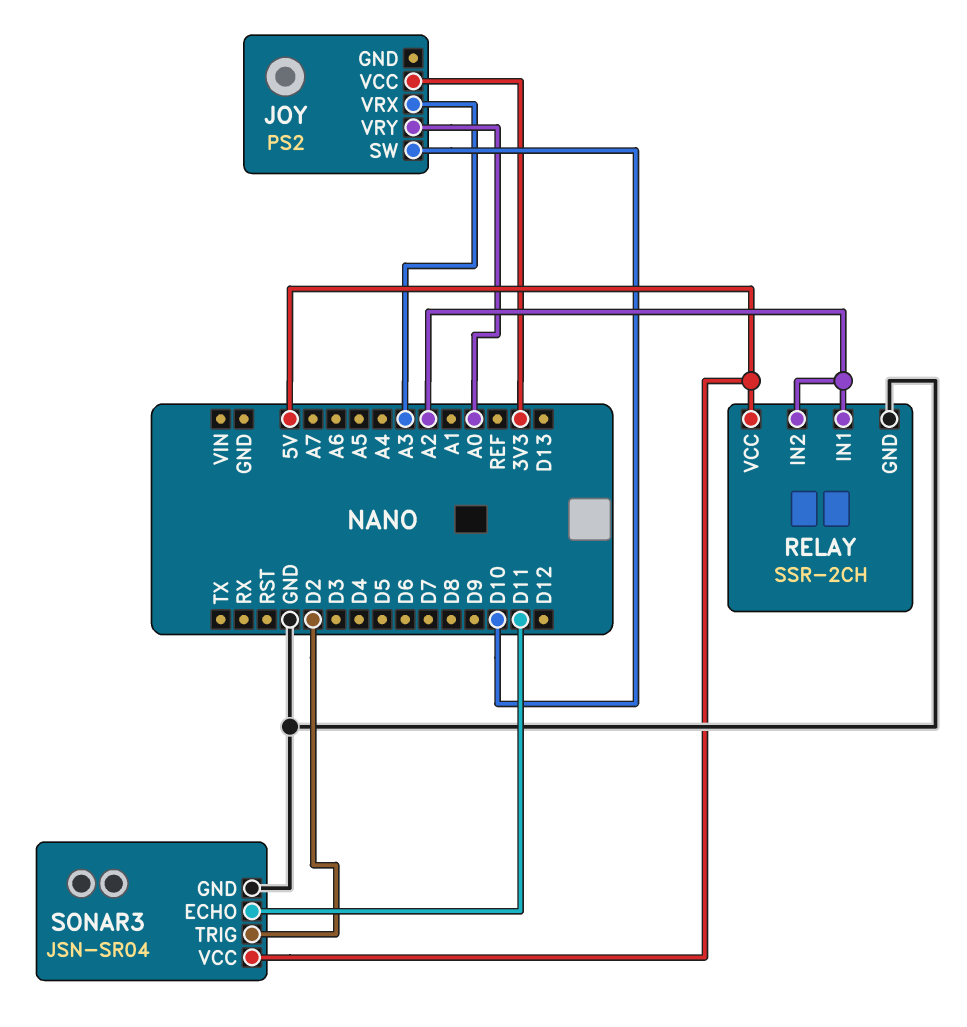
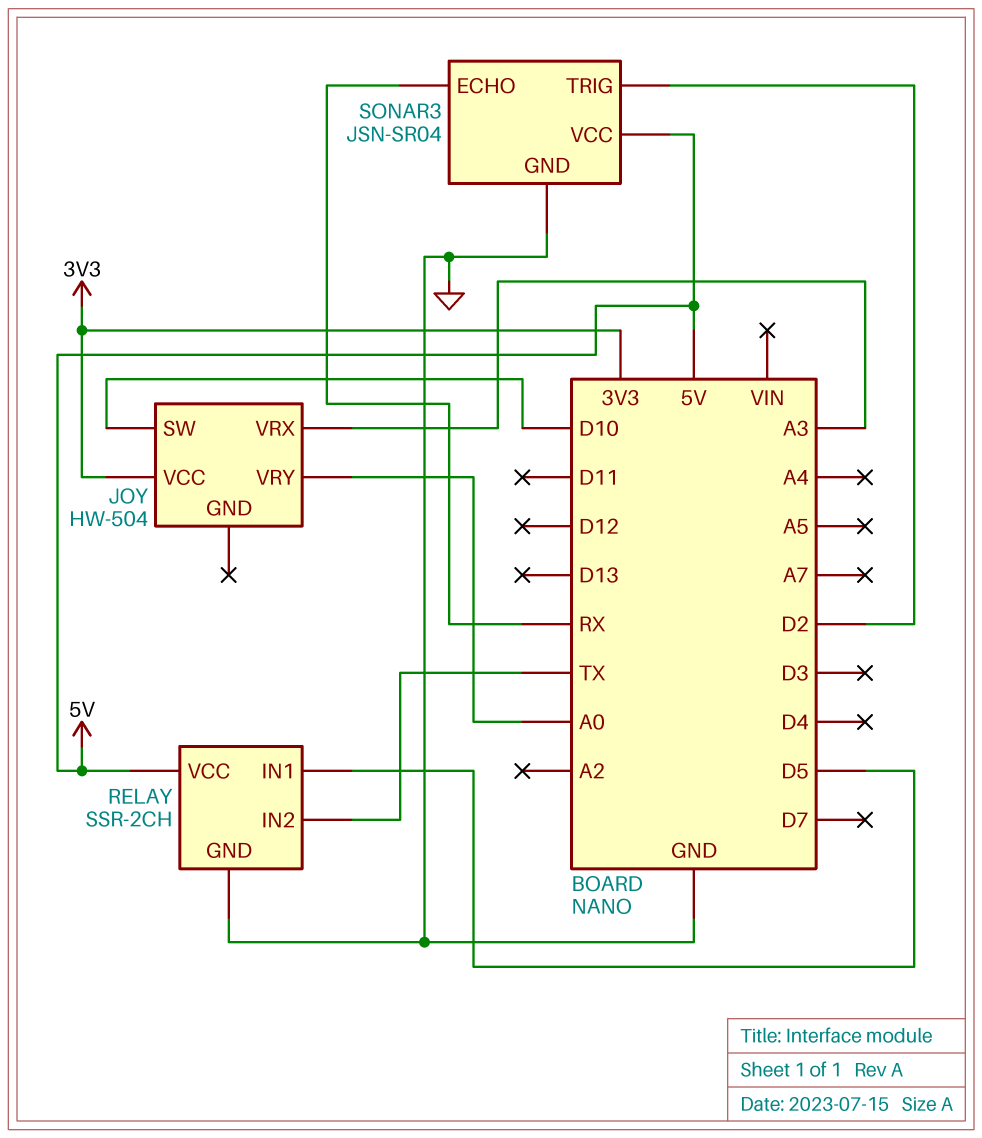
JOY: PS2 -> HW-504
RELAY pin IN1: A2 -> D5
RELAY pin IN2: A2 -> TX
SONAR3 pin ECHO: D11 -> RX

